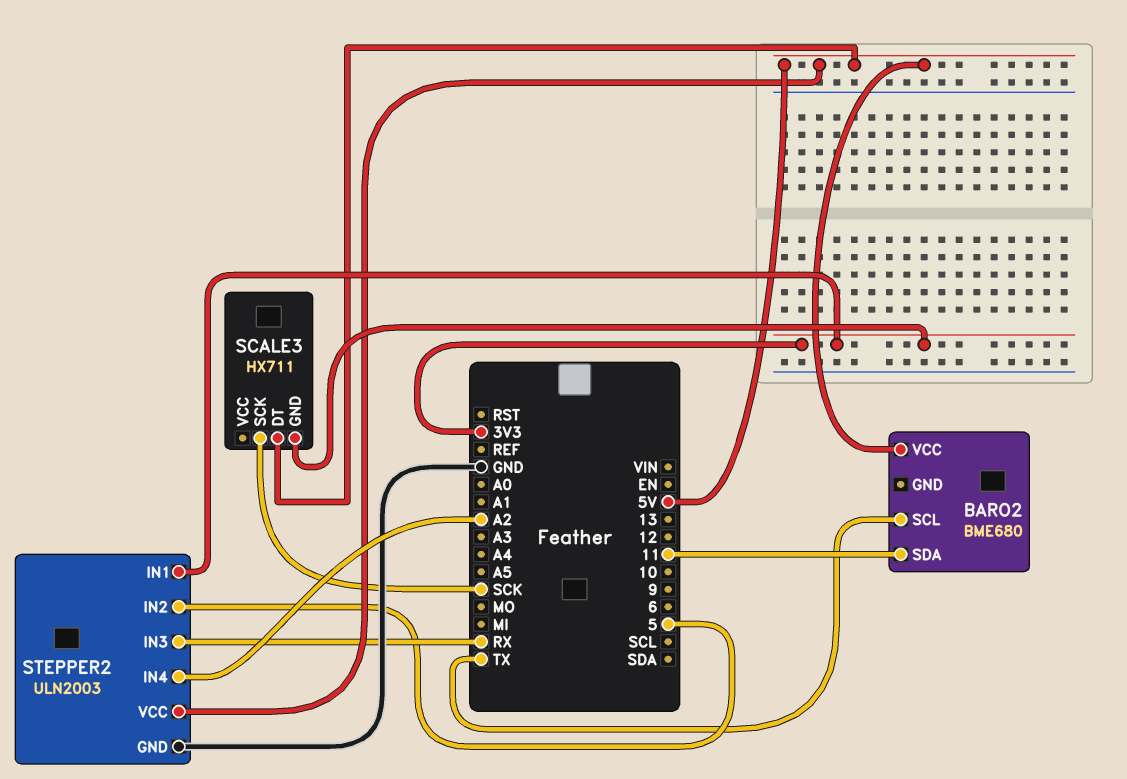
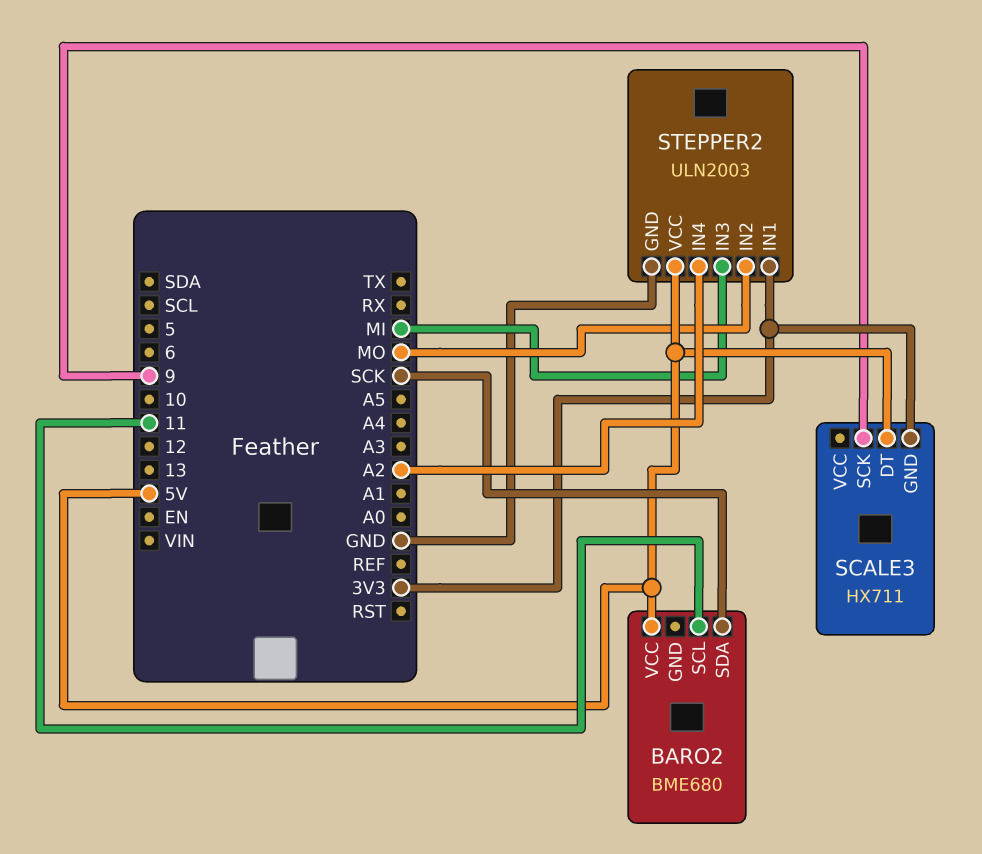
BARO2 pin SCL: TX -> 11
BARO2 pin SDA: 11 -> SCK
SCALE3 pin SCK: SCK -> 9
STEPPER2 pin IN2: 5 -> MO
STEPPER2 pin IN3: RX -> MI

